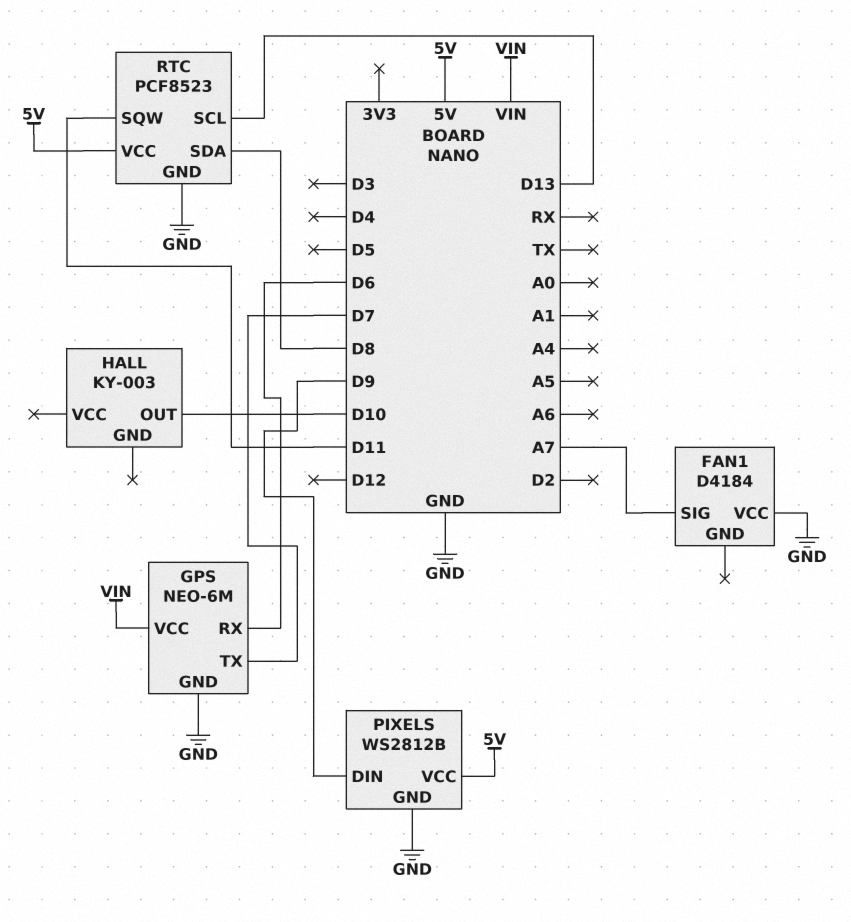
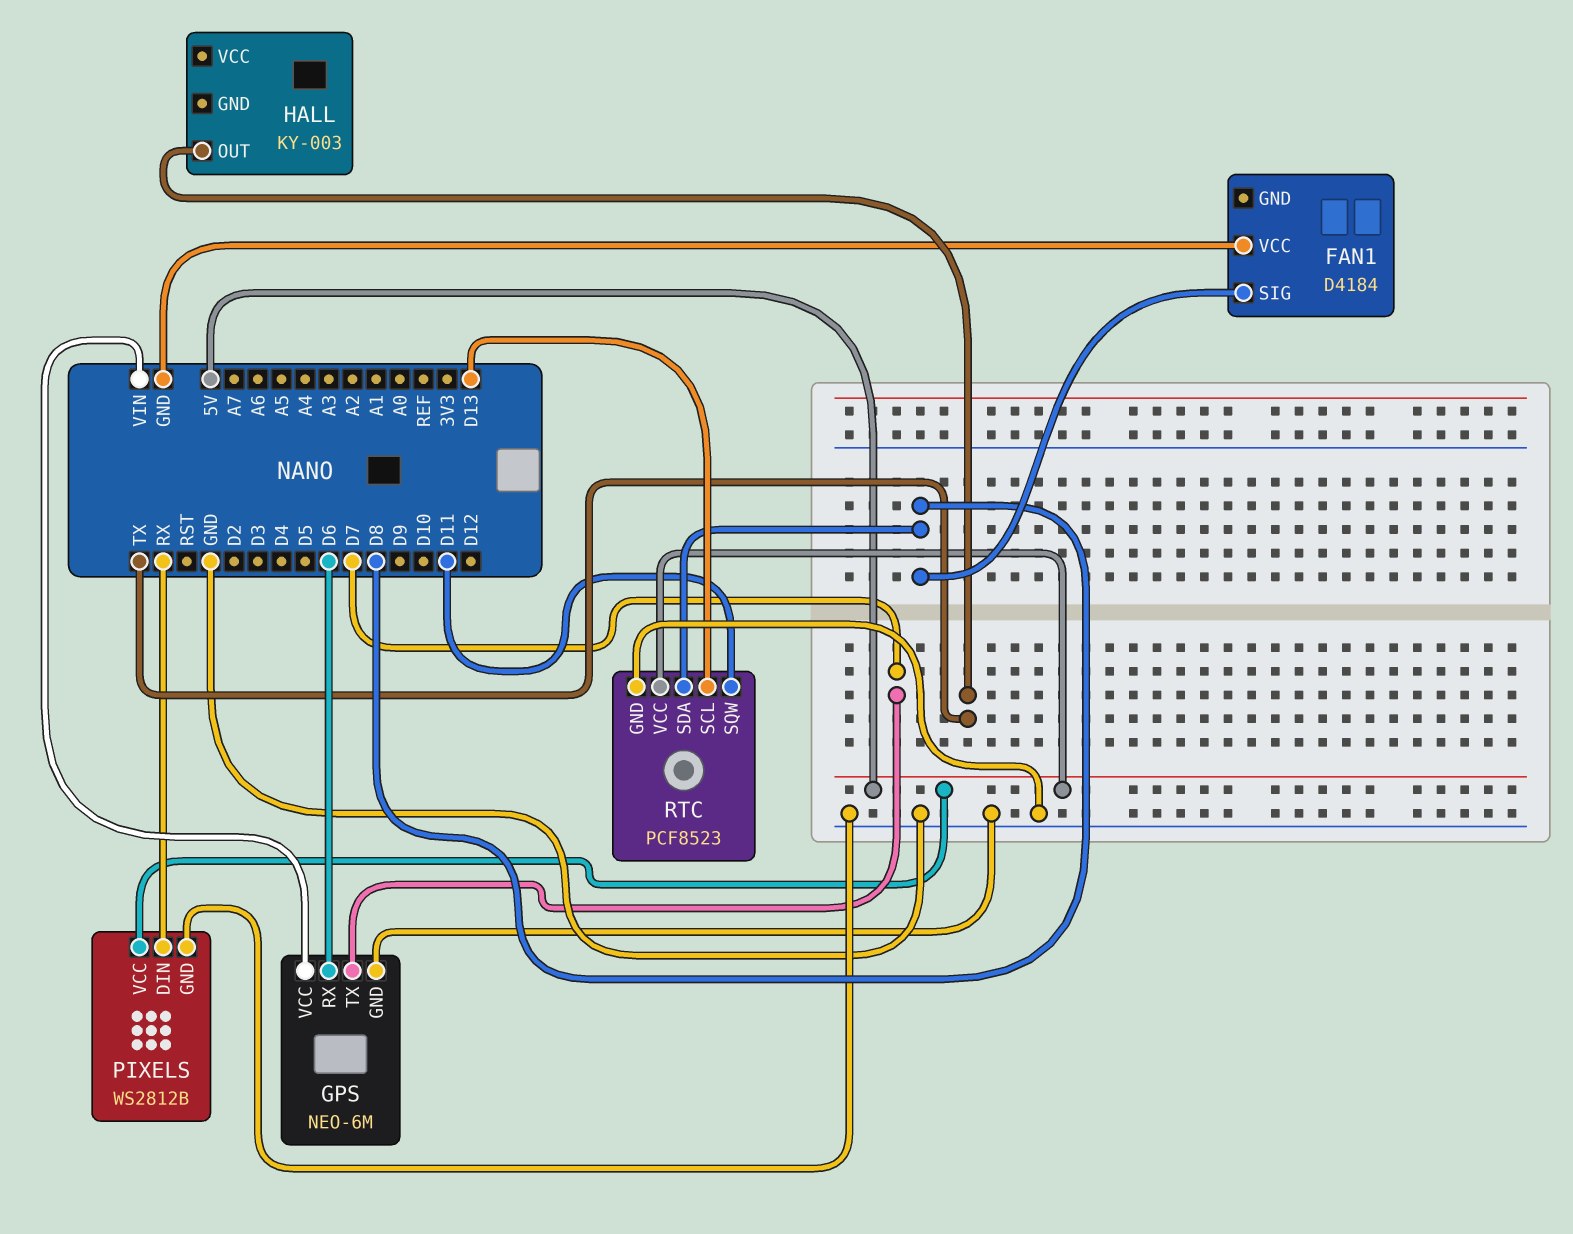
FAN1 pin SIG: A7 -> D8
HALL pin OUT: D10 -> TX
PIXELS pin DIN: D9 -> RX

